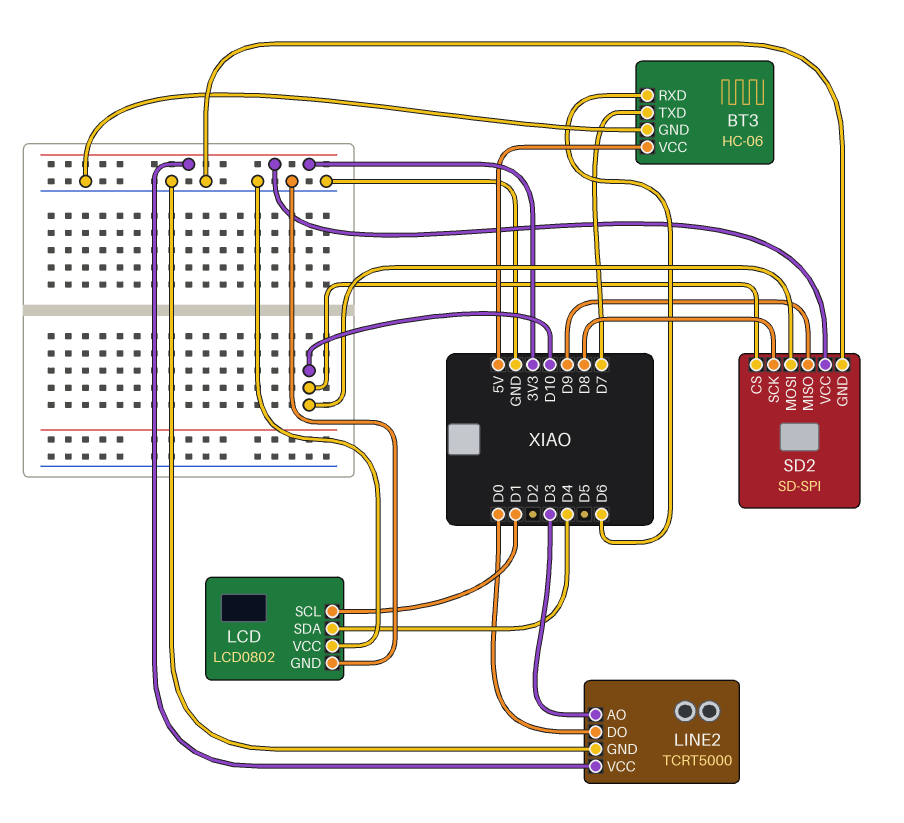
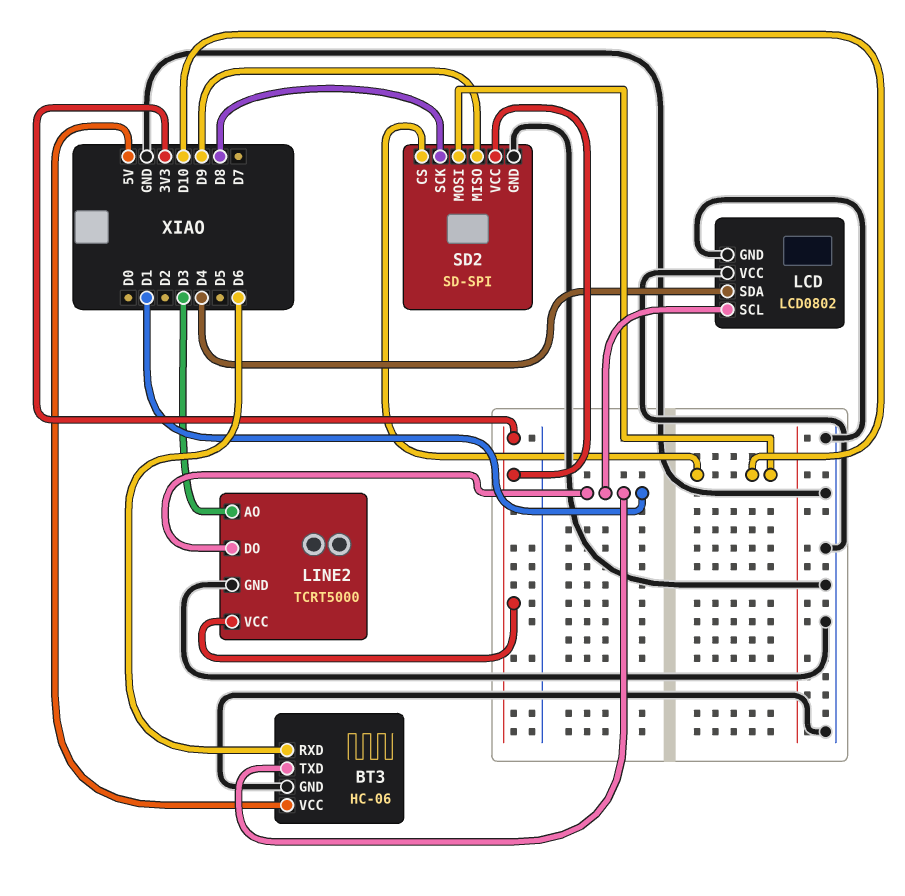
BT3 pin TXD: D7 -> D1
LINE2 pin DO: D0 -> D1

